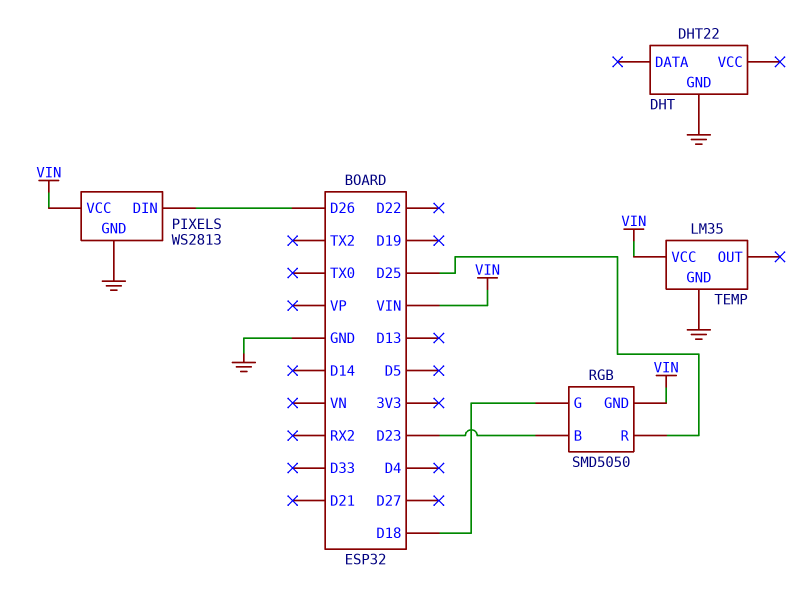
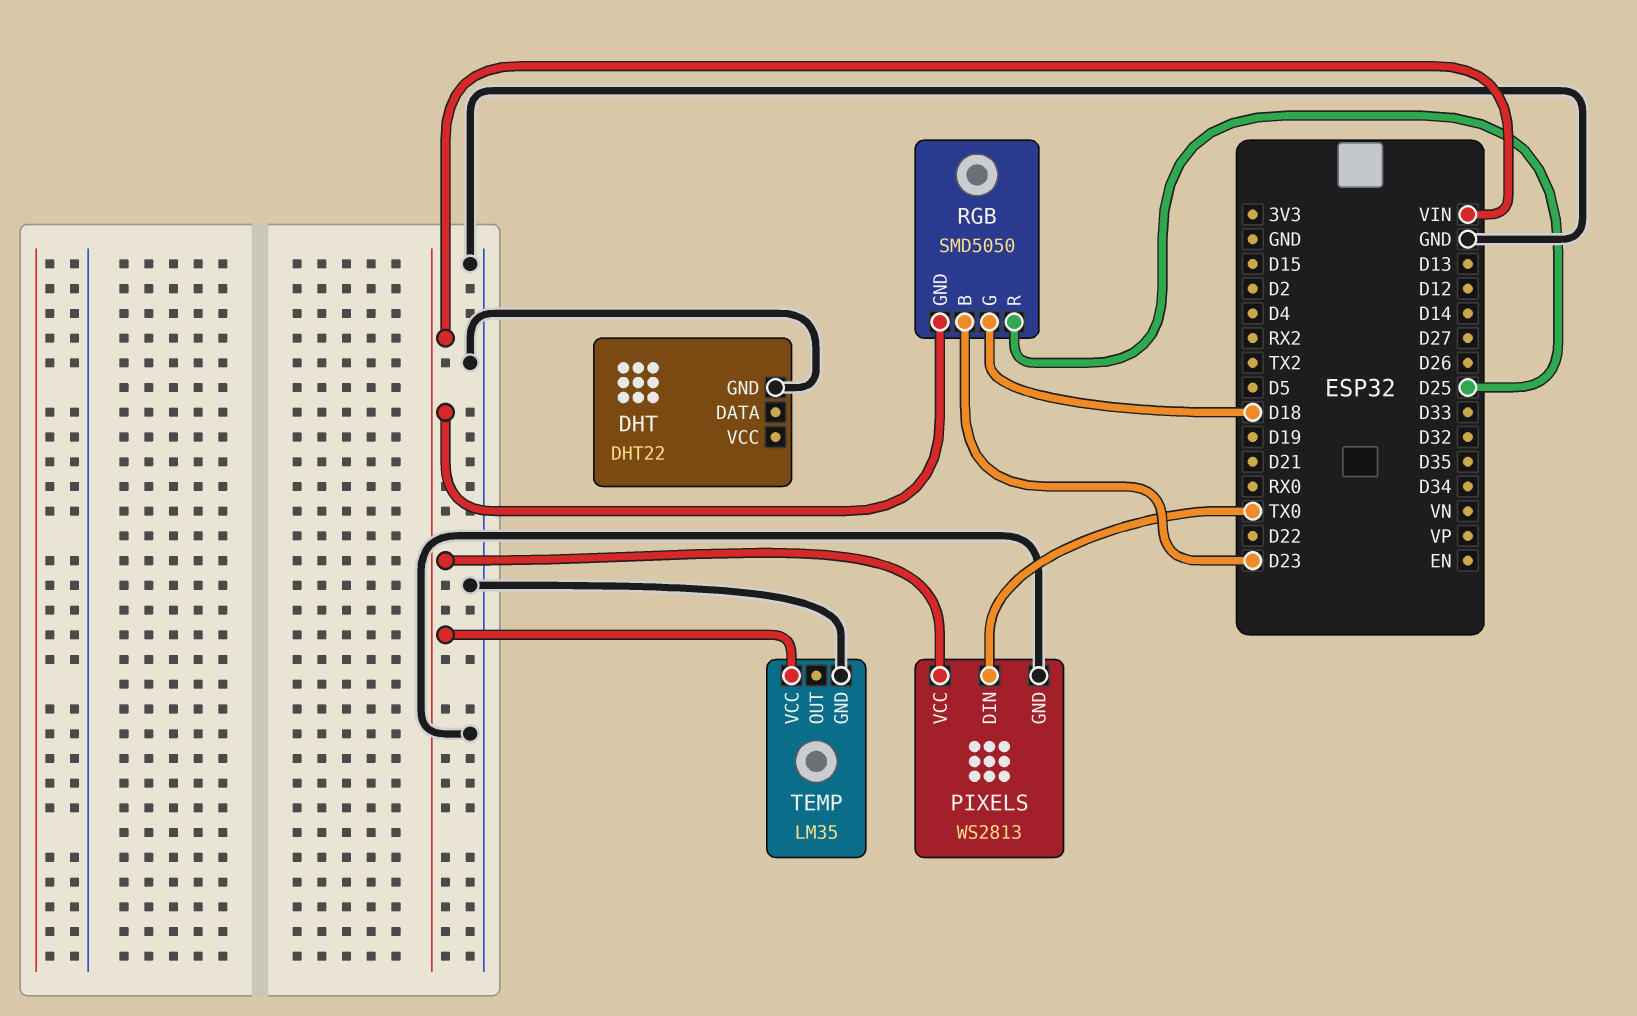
PIXELS pin DIN: D26 -> TX0

